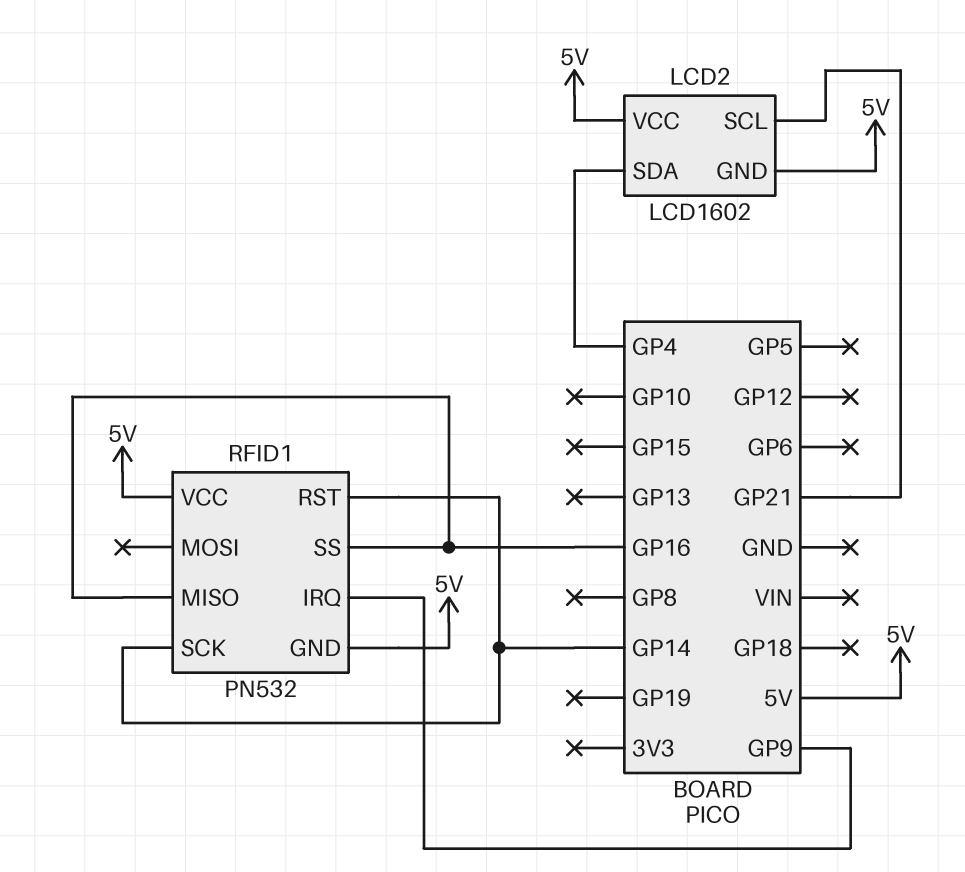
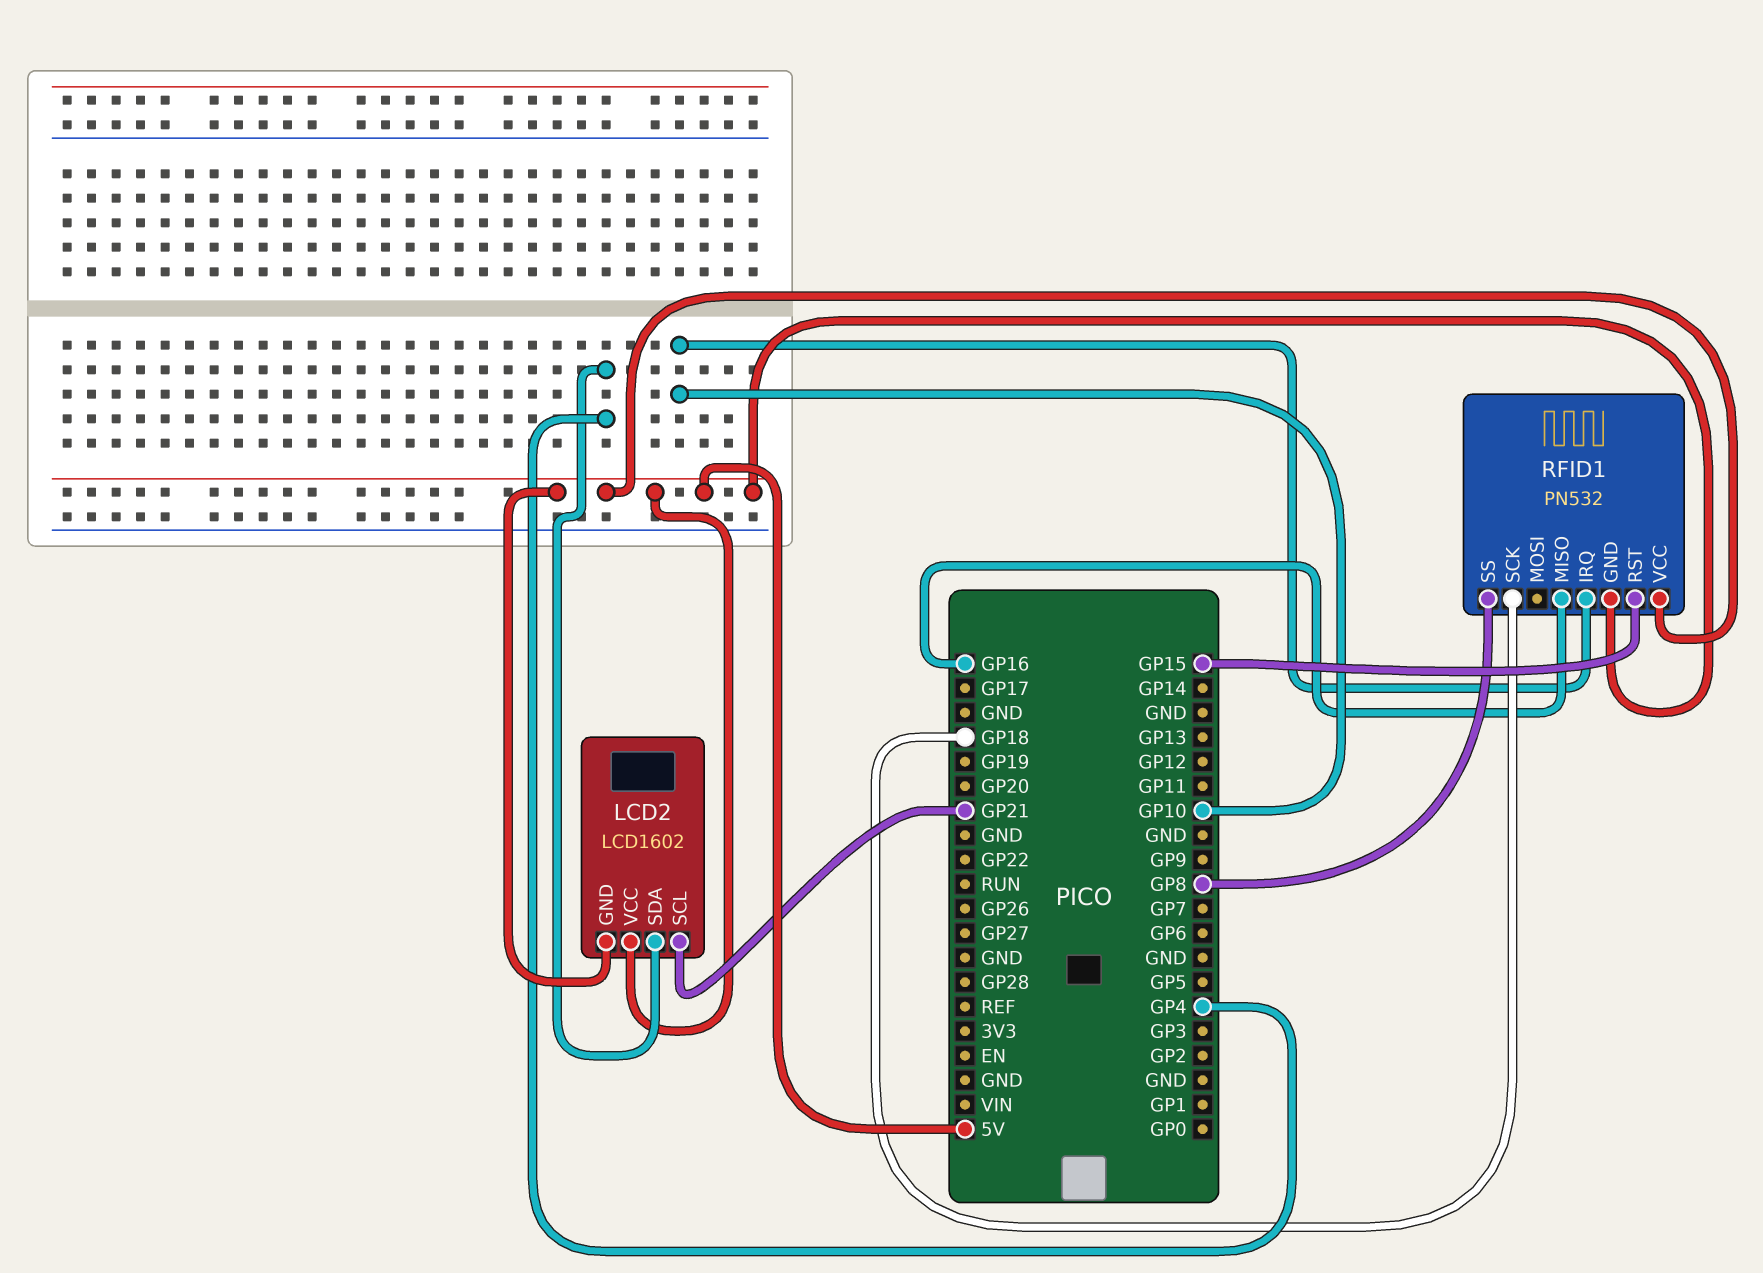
RFID1 pin IRQ: GP9 -> GP10
RFID1 pin RST: GP14 -> GP15
RFID1 pin SCK: GP14 -> GP18
RFID1 pin SS: GP16 -> GP8

